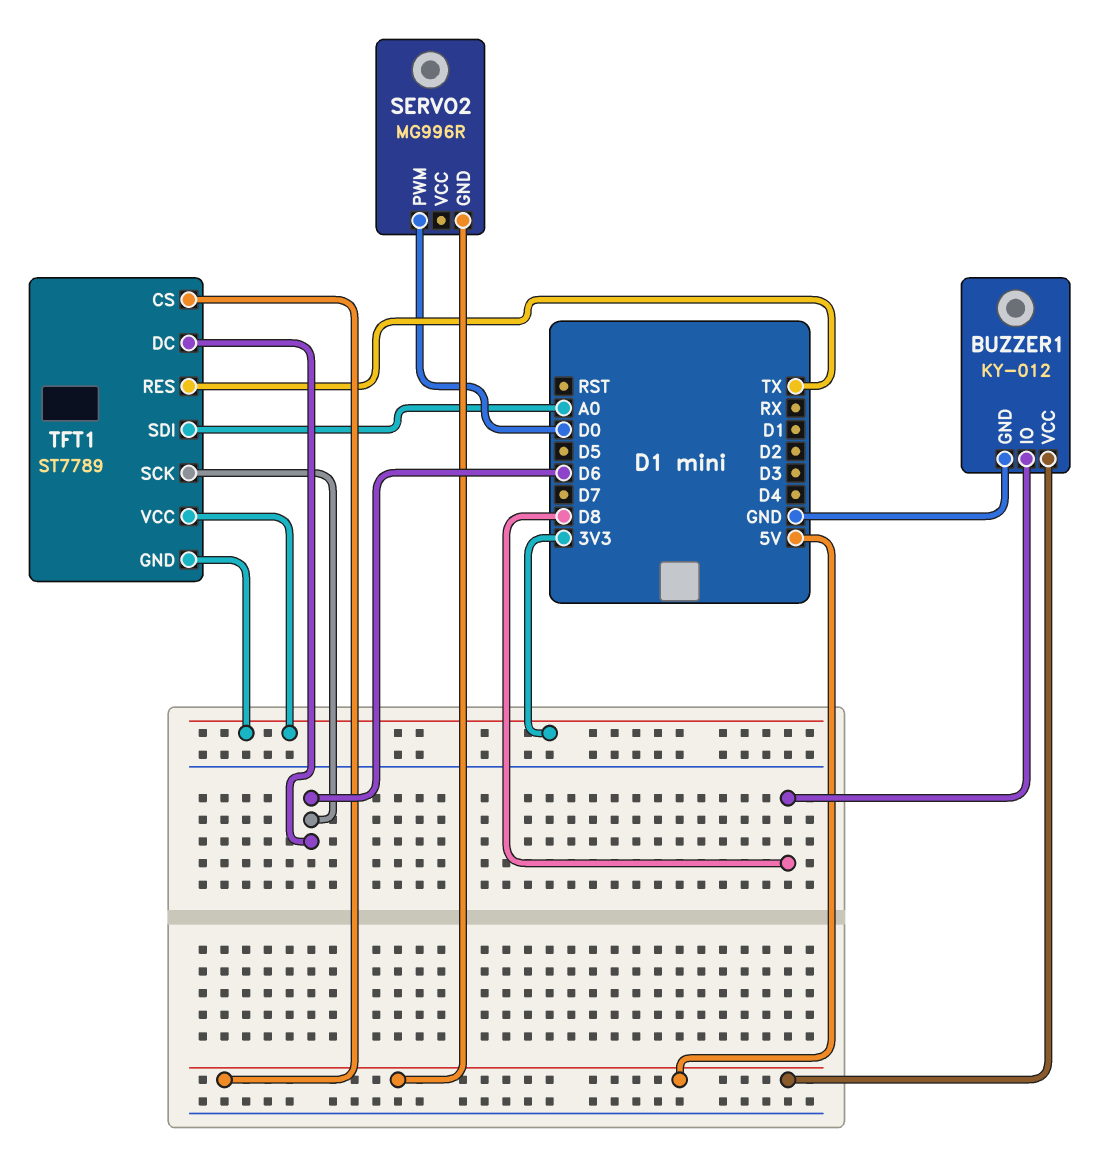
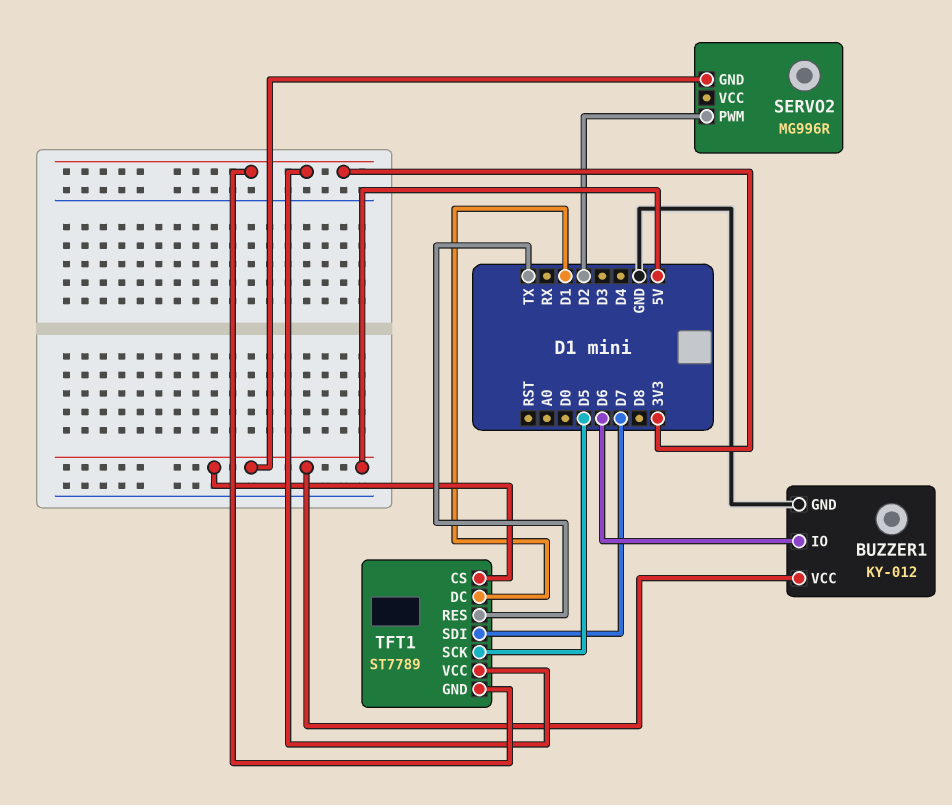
BUZZER1 pin IO: D8 -> D6
SERVO2 pin PWM: D0 -> D2
TFT1 pin DC: D6 -> D1
TFT1 pin SCK: D6 -> D5
TFT1 pin SDI: A0 -> D7

